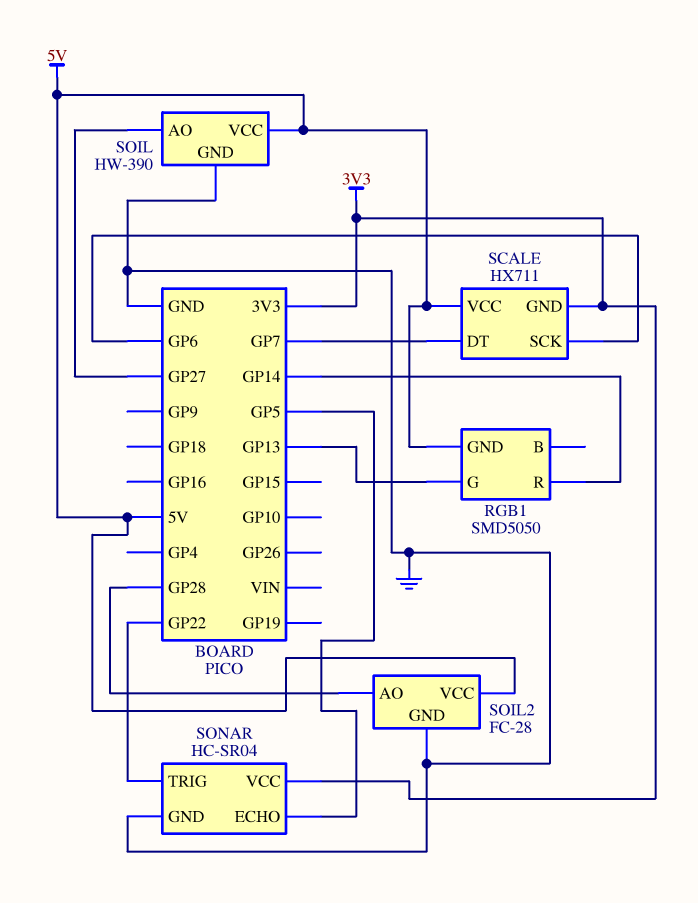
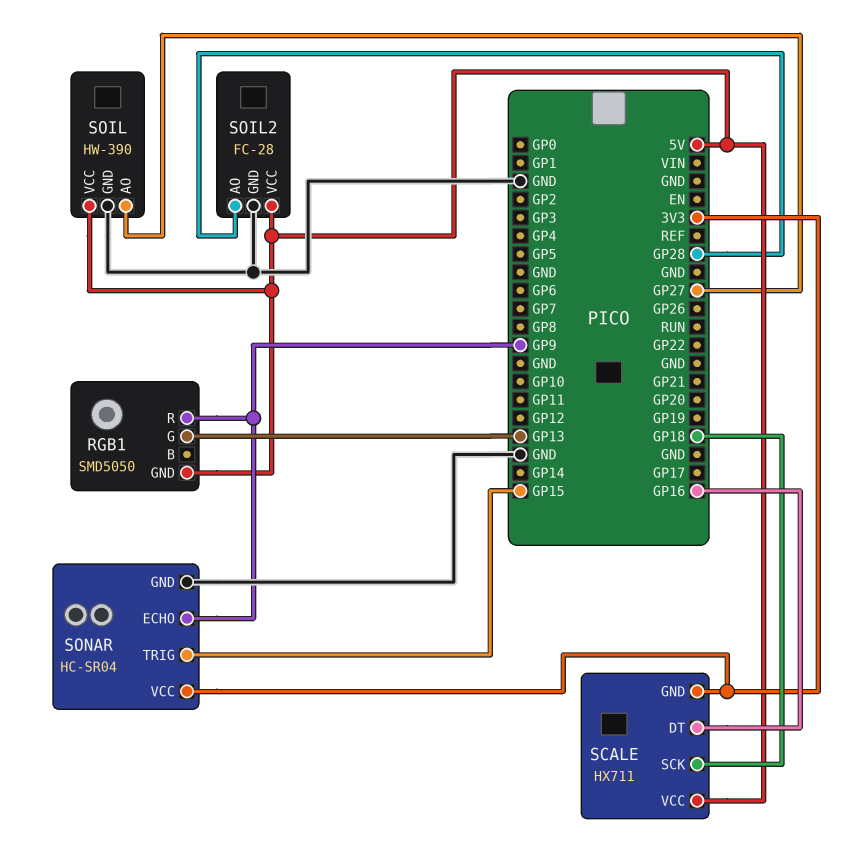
RGB1 pin R: GP14 -> GP9
SCALE pin DT: GP7 -> GP16
SCALE pin SCK: GP6 -> GP18
SONAR pin ECHO: GP5 -> GP9
SONAR pin TRIG: GP22 -> GP15

